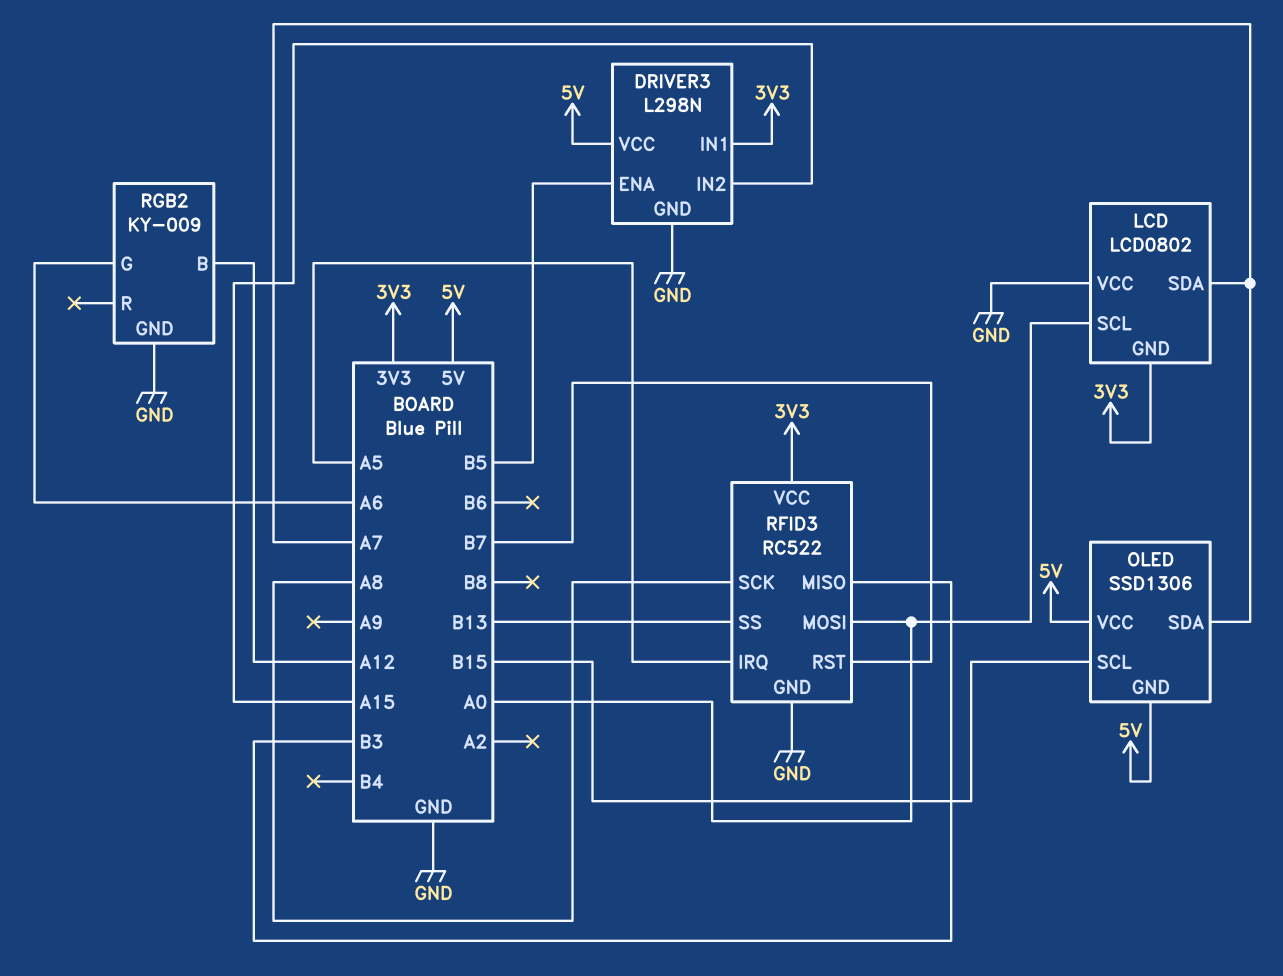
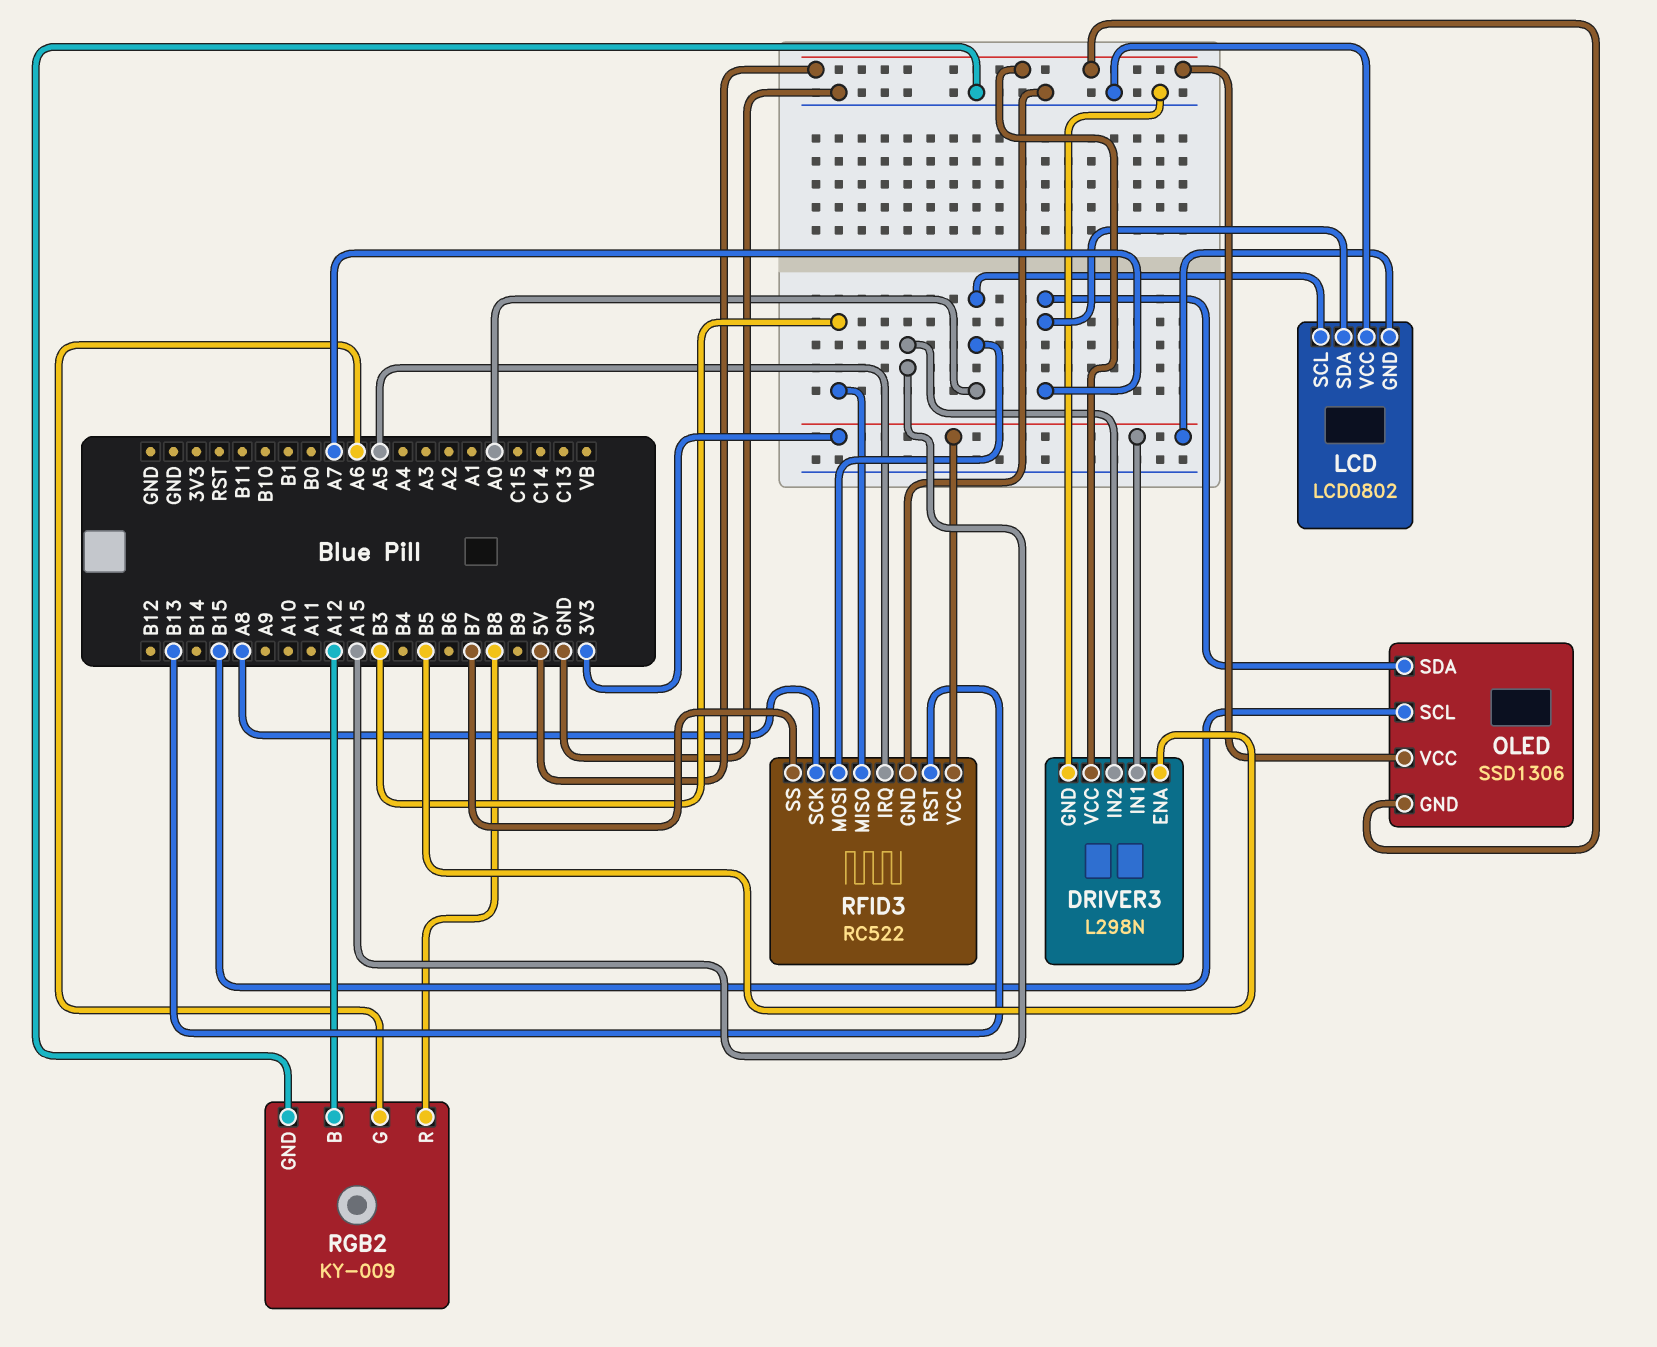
RFID3 pin RST: B7 -> B13
RFID3 pin SS: B13 -> B7
RGB2 pin R: none -> B8

